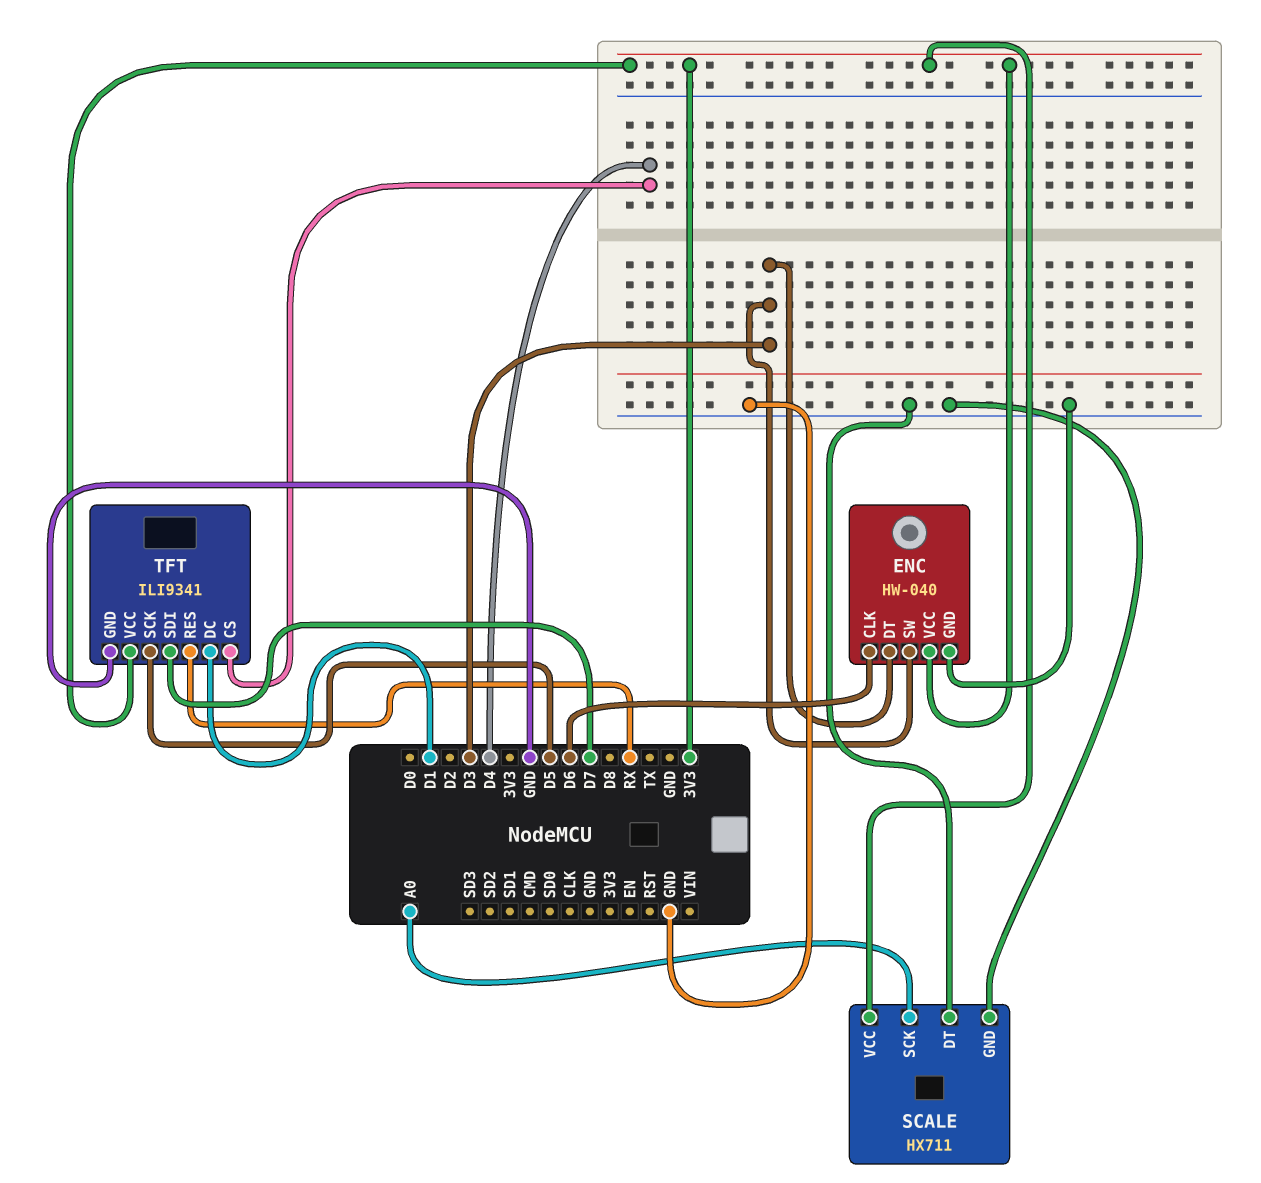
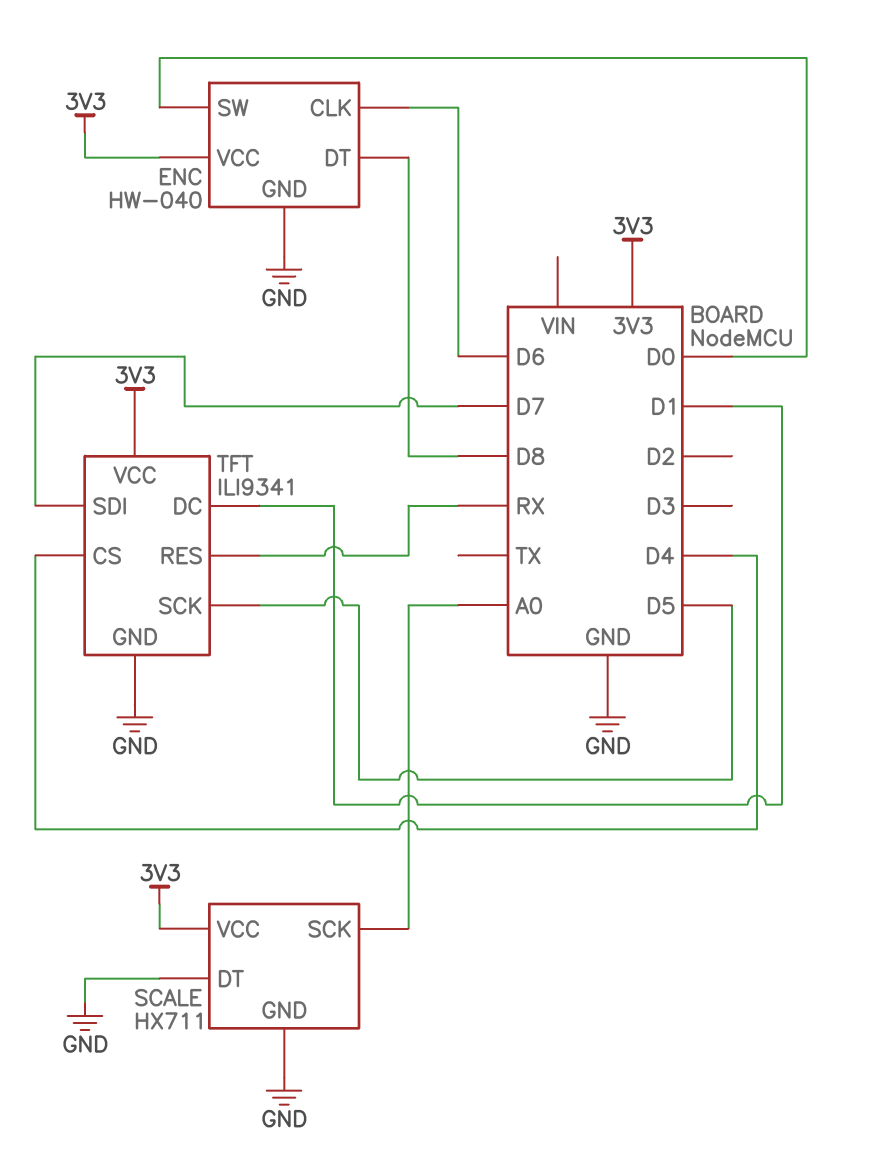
ENC pin DT: D3 -> D8
ENC pin SW: D3 -> D0

